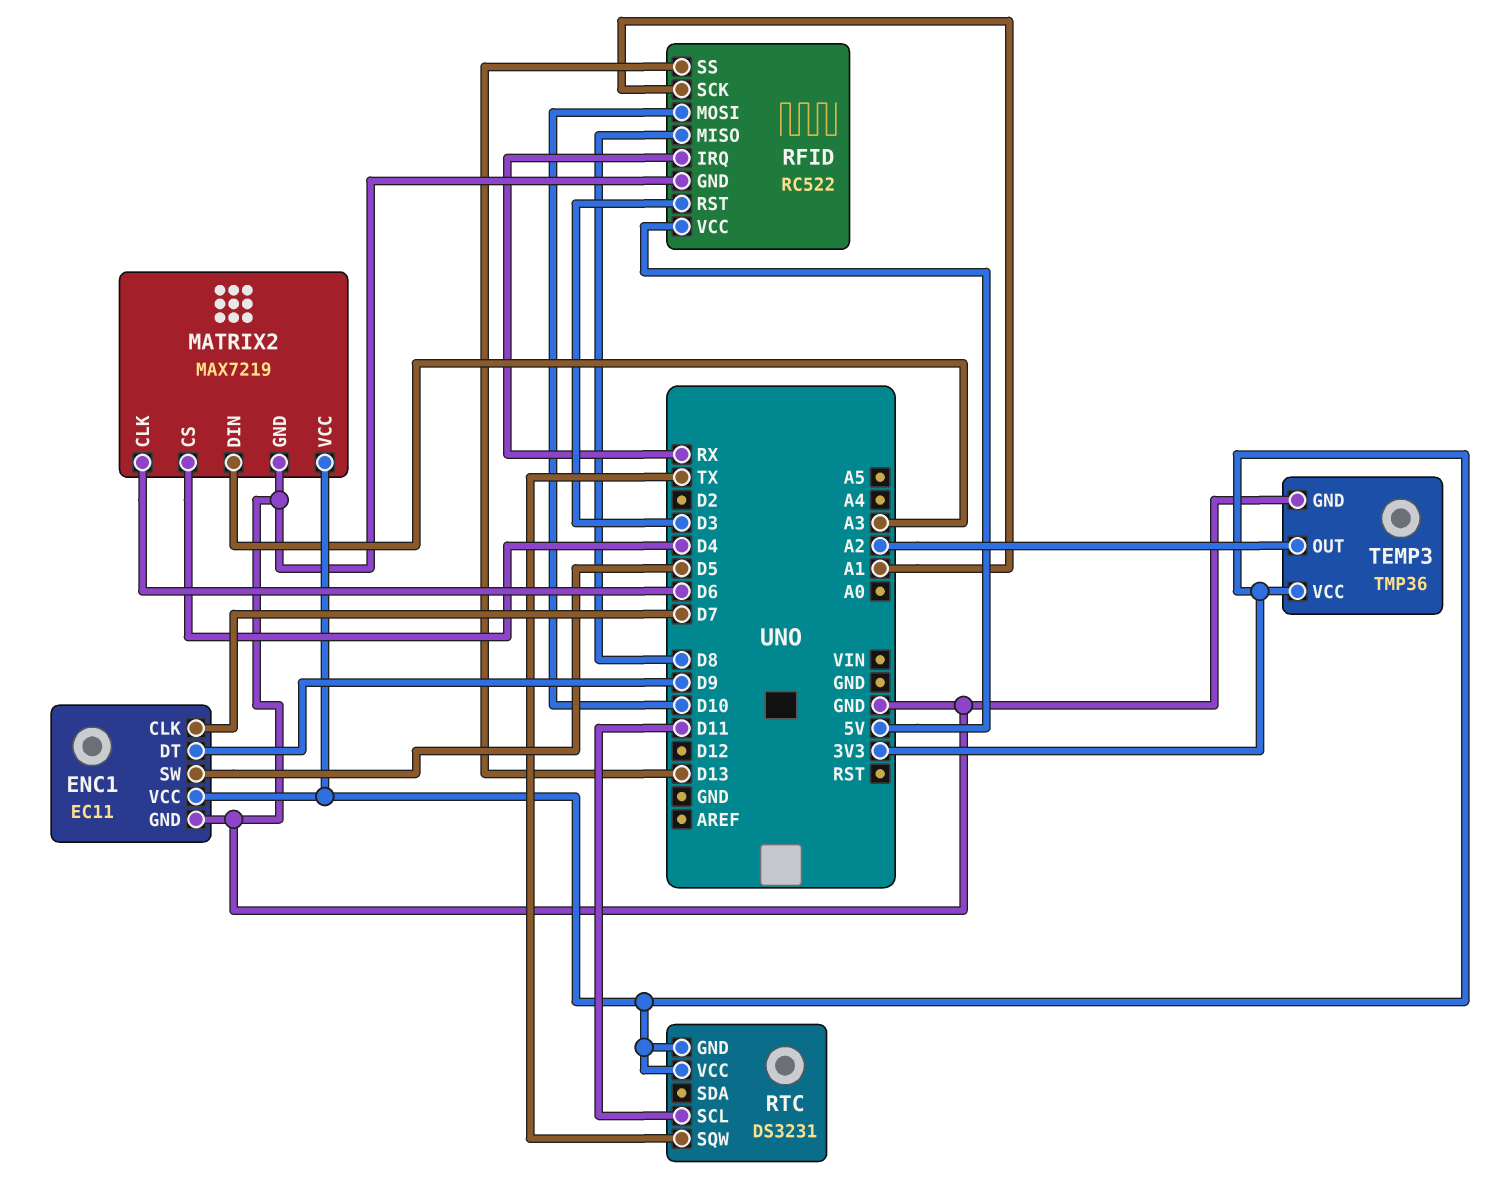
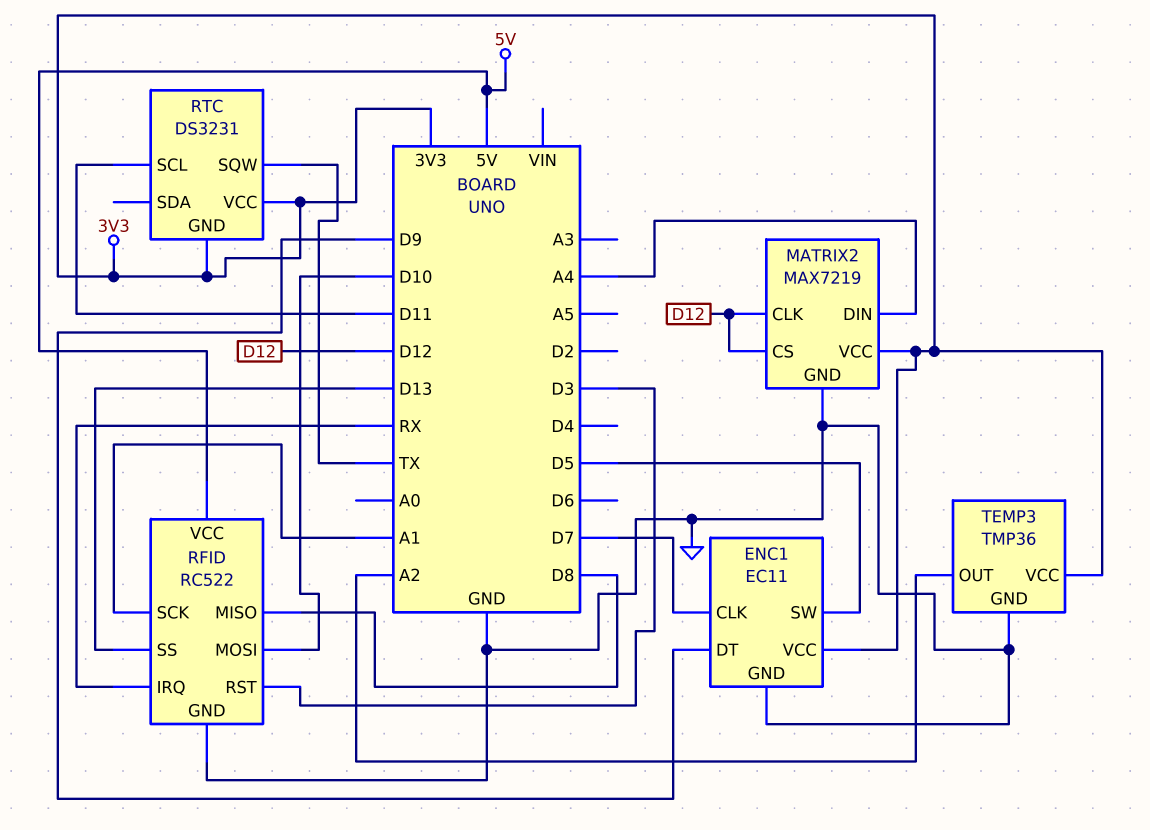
MATRIX2 pin CLK: D6 -> D12
MATRIX2 pin CS: D4 -> D12
MATRIX2 pin DIN: A3 -> A4

